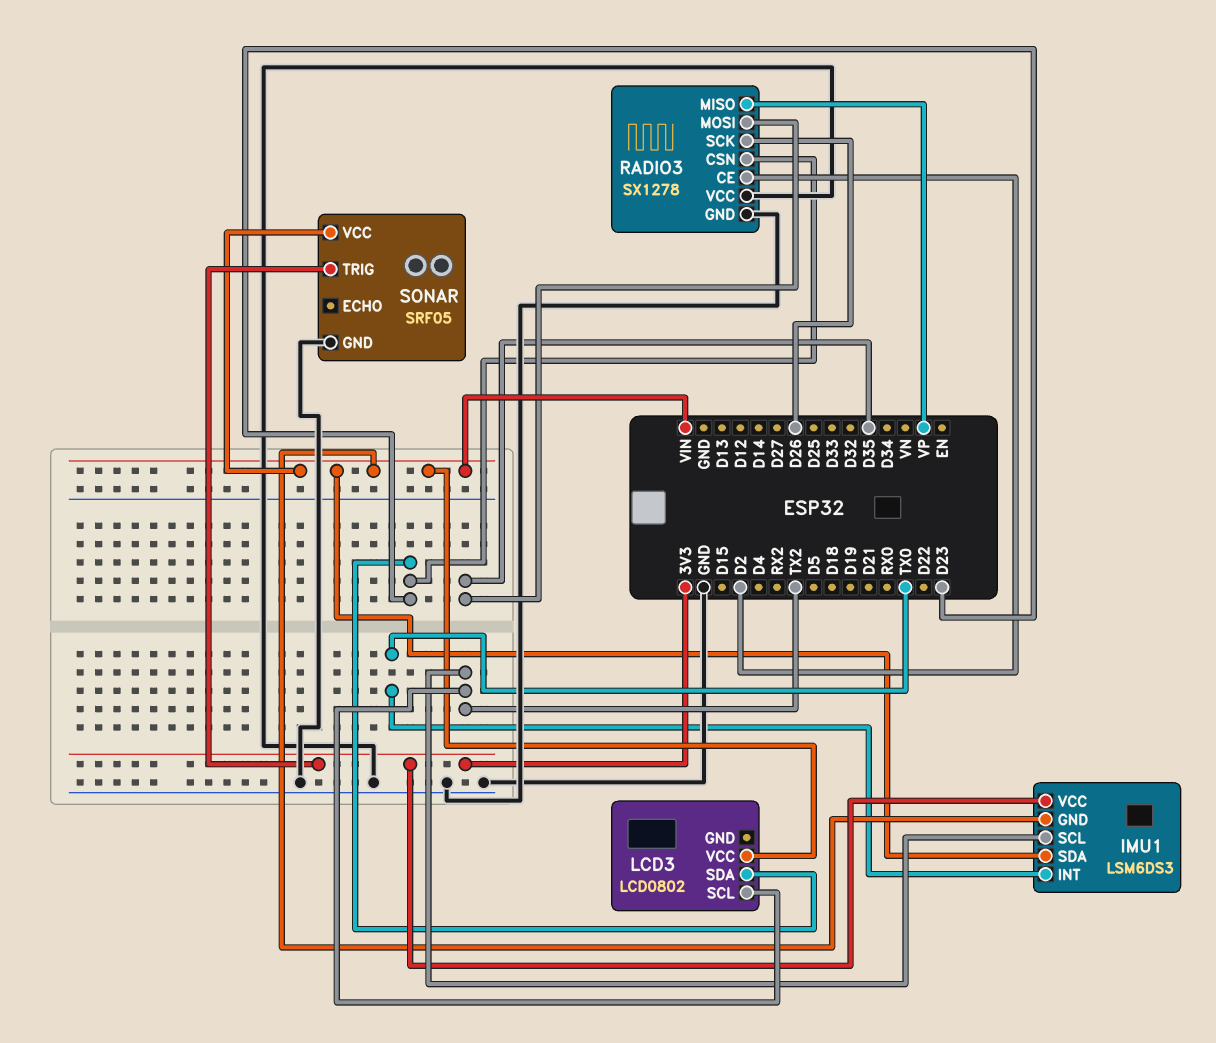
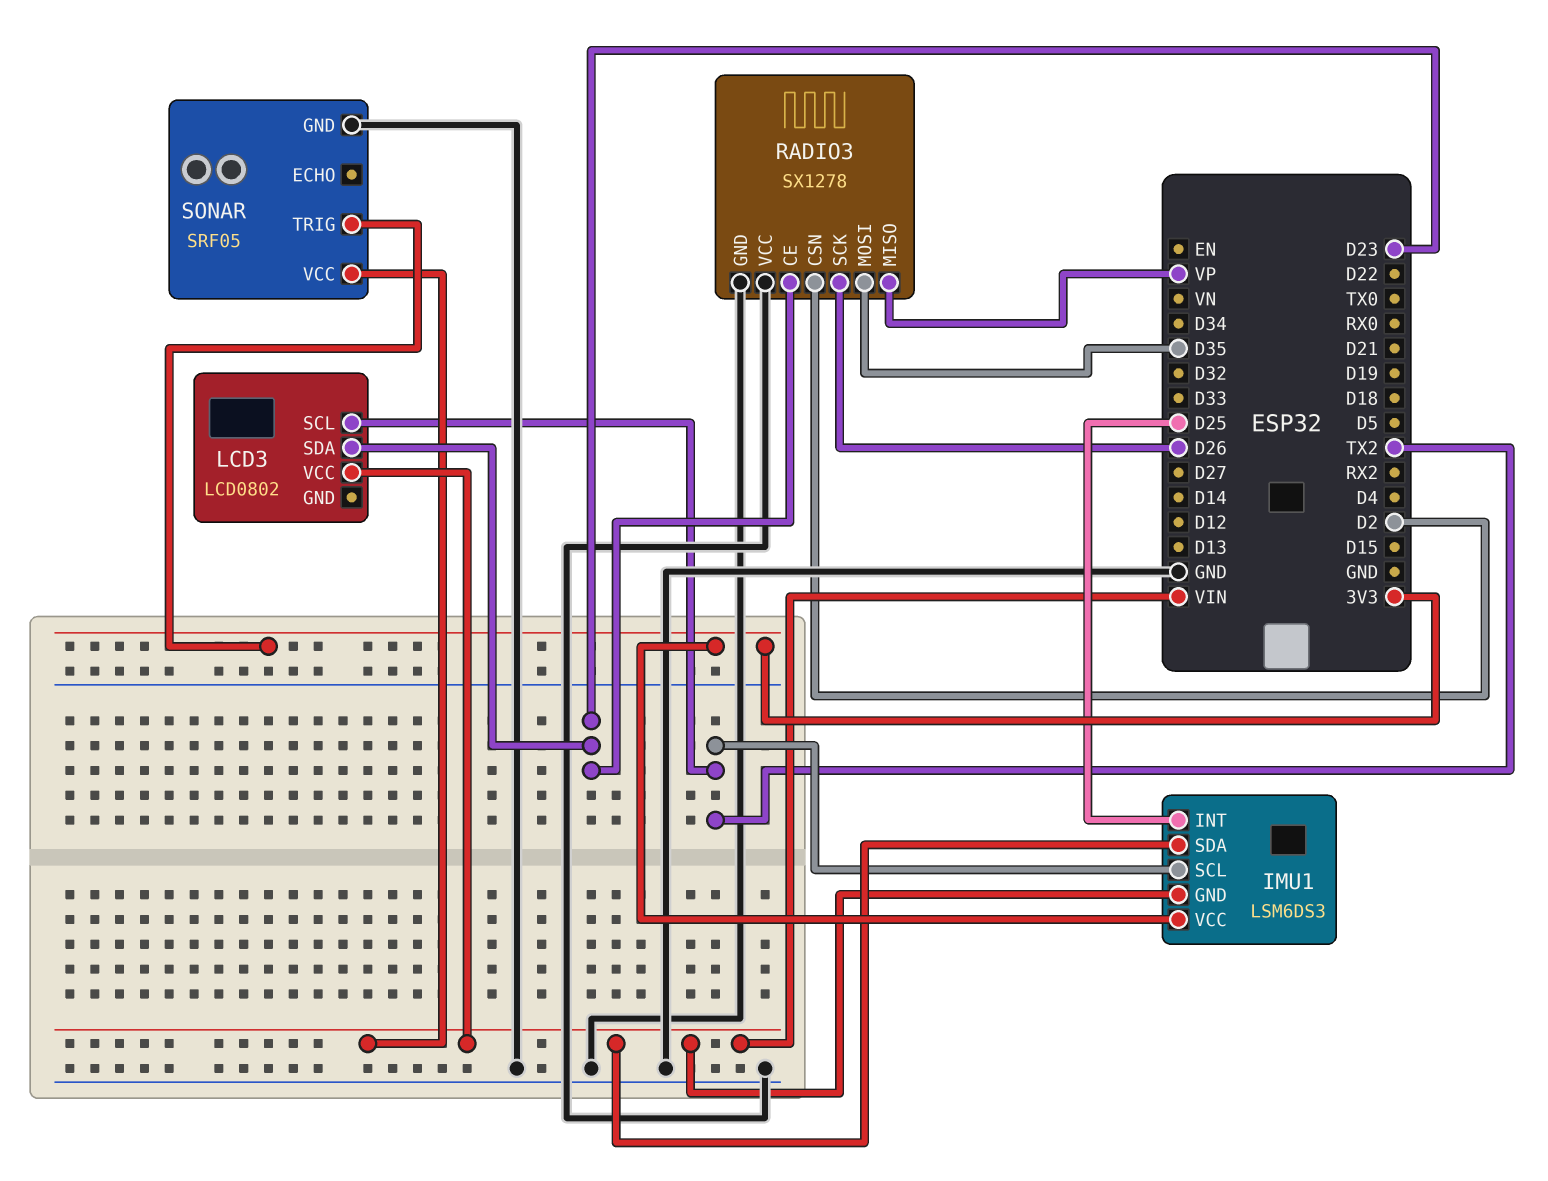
IMU1 pin INT: TX0 -> D25
RADIO3 pin CE: D2 -> D23
RADIO3 pin CSN: D23 -> D2

